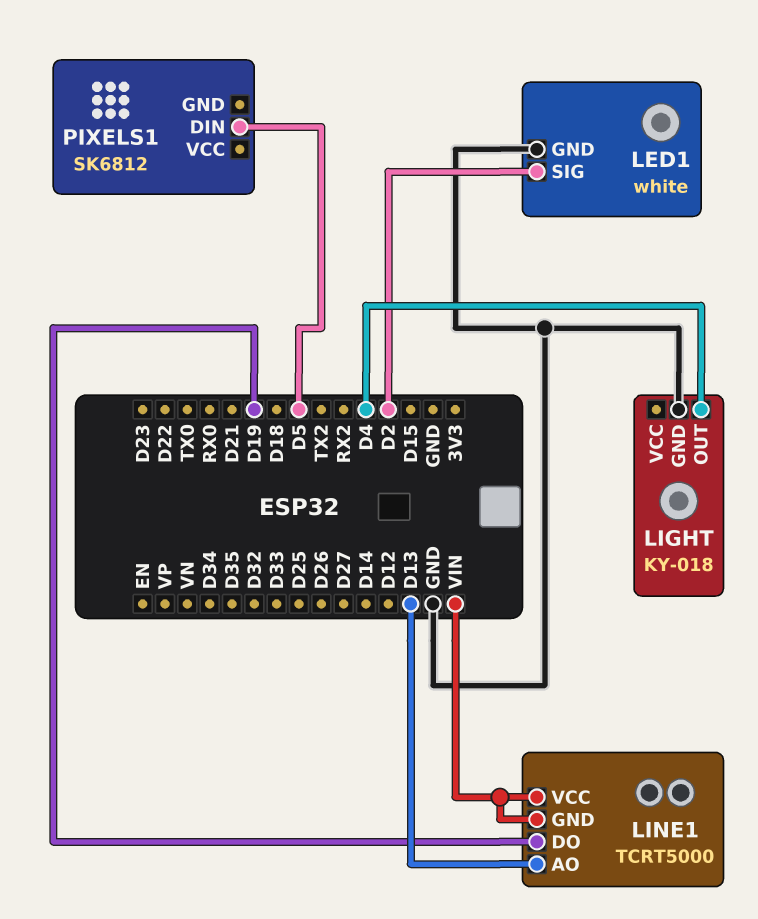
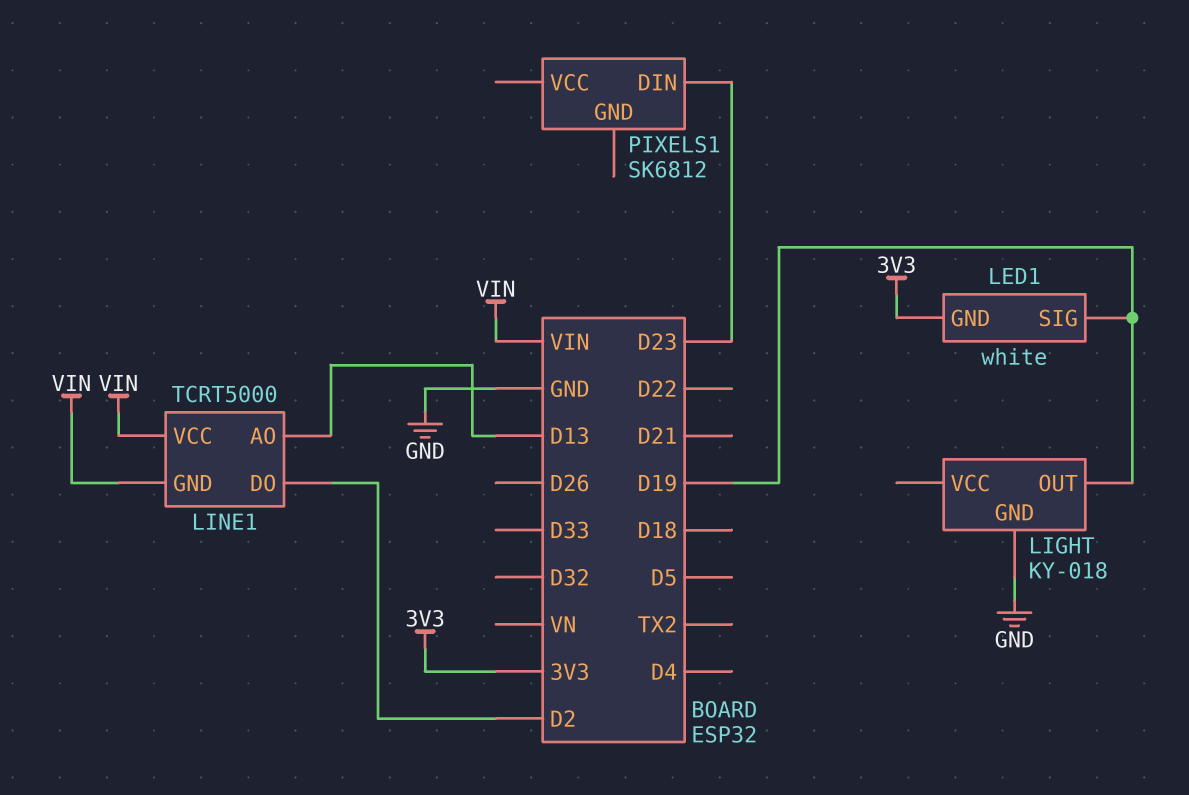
LED1 pin GND: GND -> 3V3
LED1 pin SIG: D2 -> D19
LIGHT pin OUT: D4 -> D19
LINE1 pin DO: D19 -> D2
PIXELS1 pin DIN: D5 -> D23

